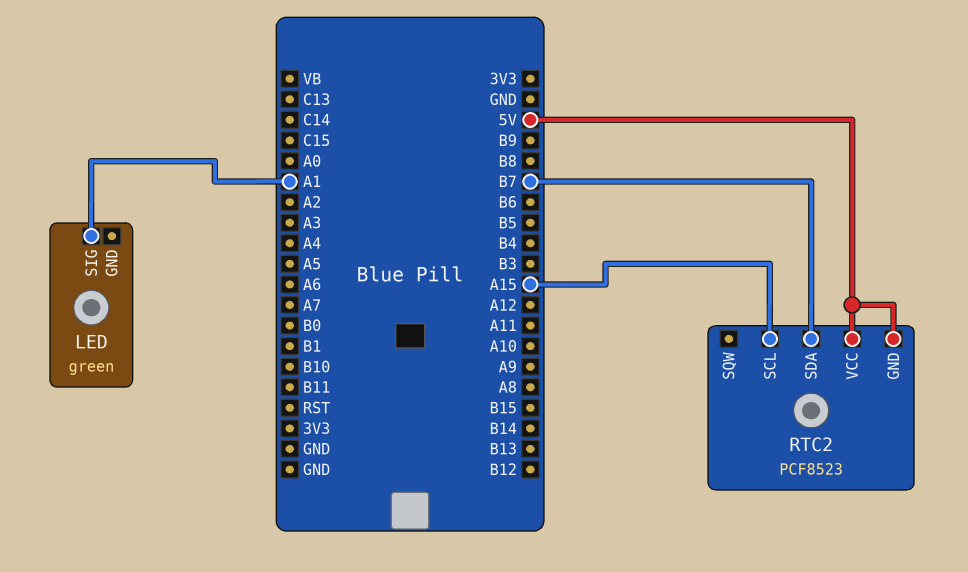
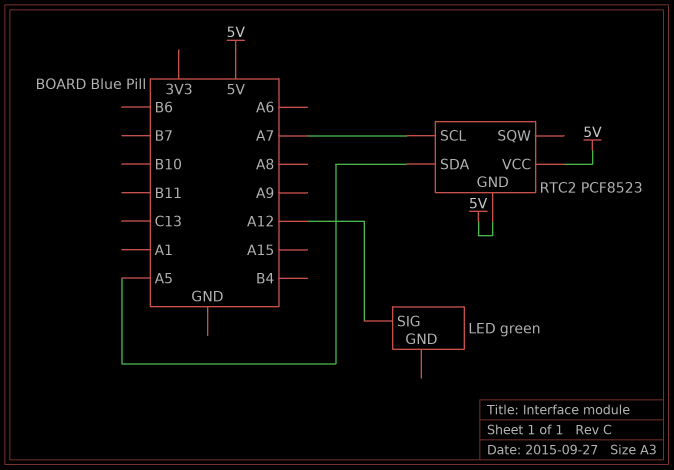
LED pin SIG: A1 -> A12
RTC2 pin SCL: A15 -> A7
RTC2 pin SDA: B7 -> A5

